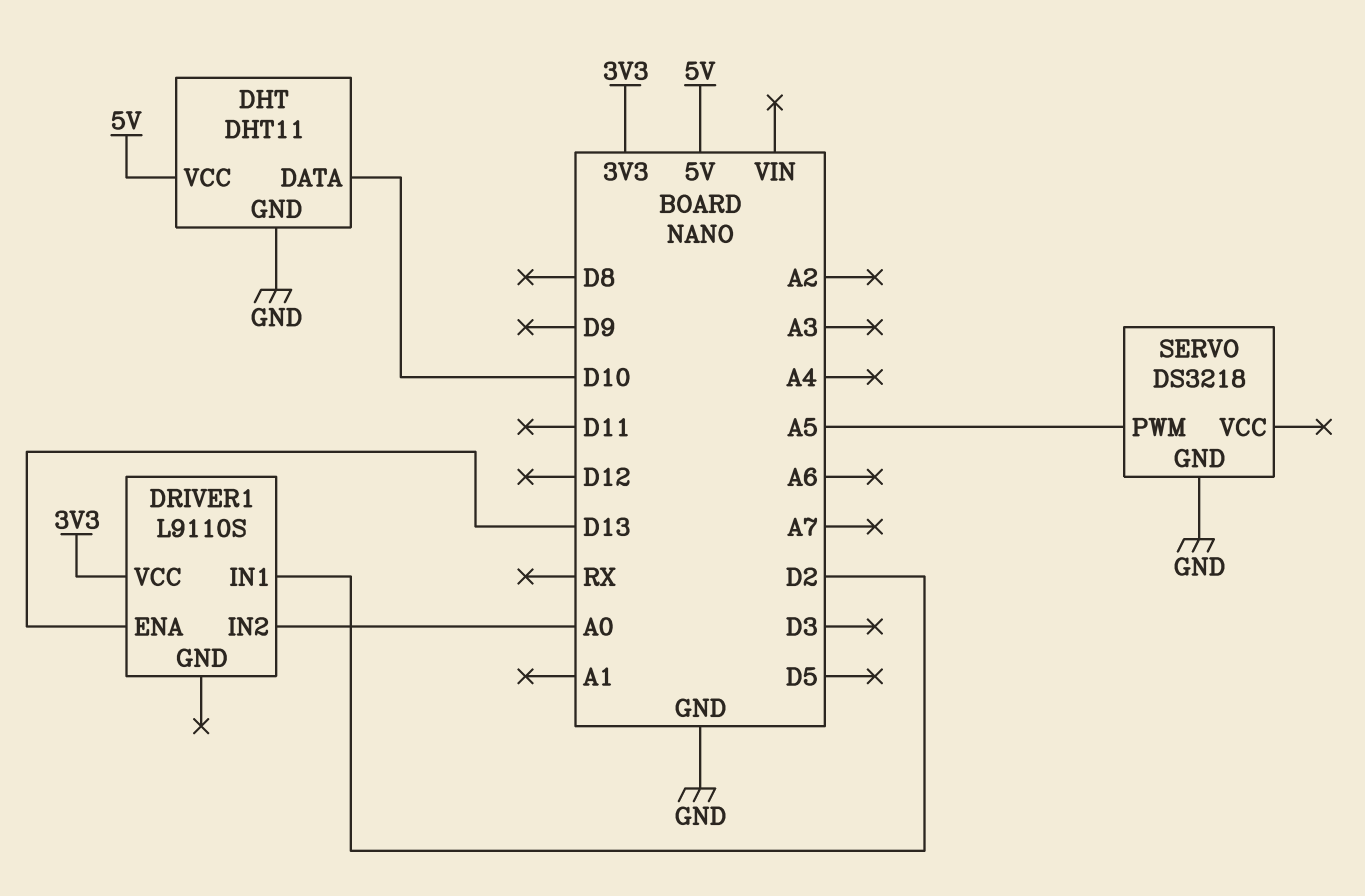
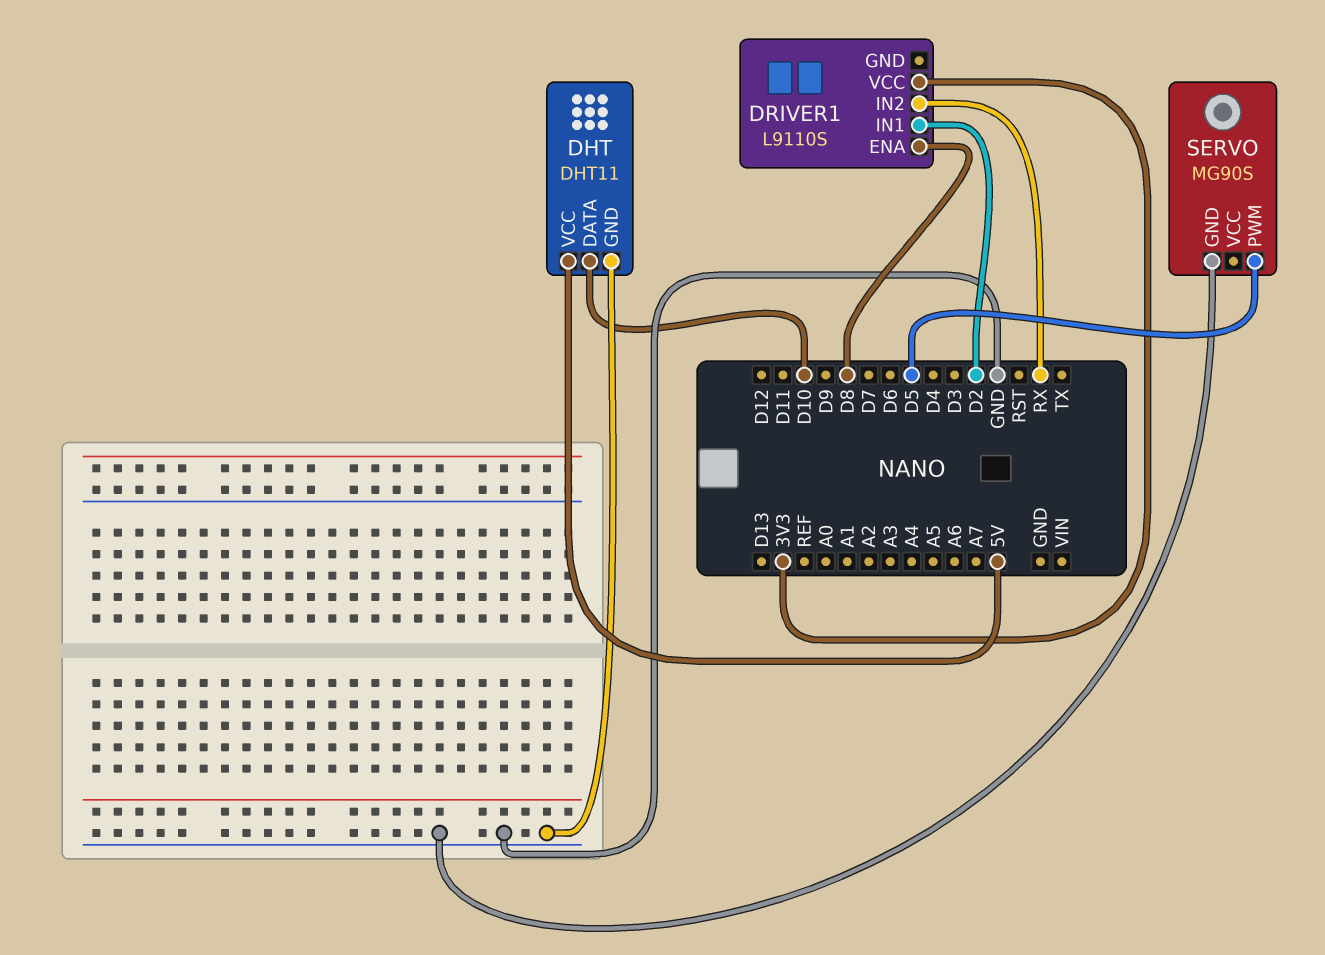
DRIVER1 pin ENA: D13 -> D8
DRIVER1 pin IN2: A0 -> RX
SERVO: DS3218 -> MG90S
SERVO pin PWM: A5 -> D5

